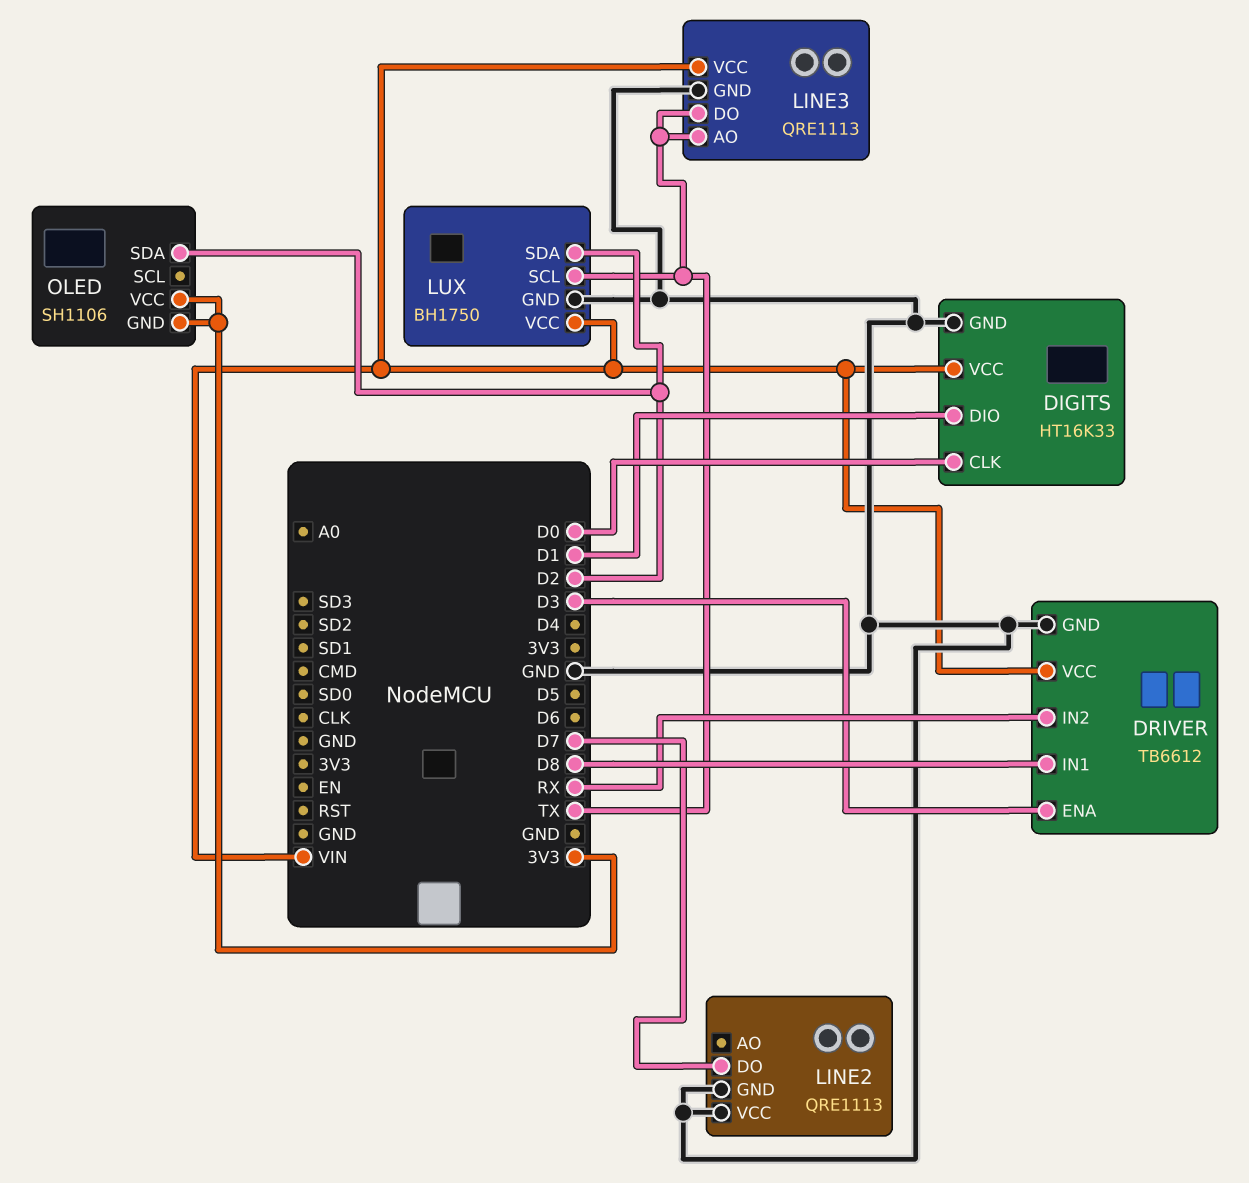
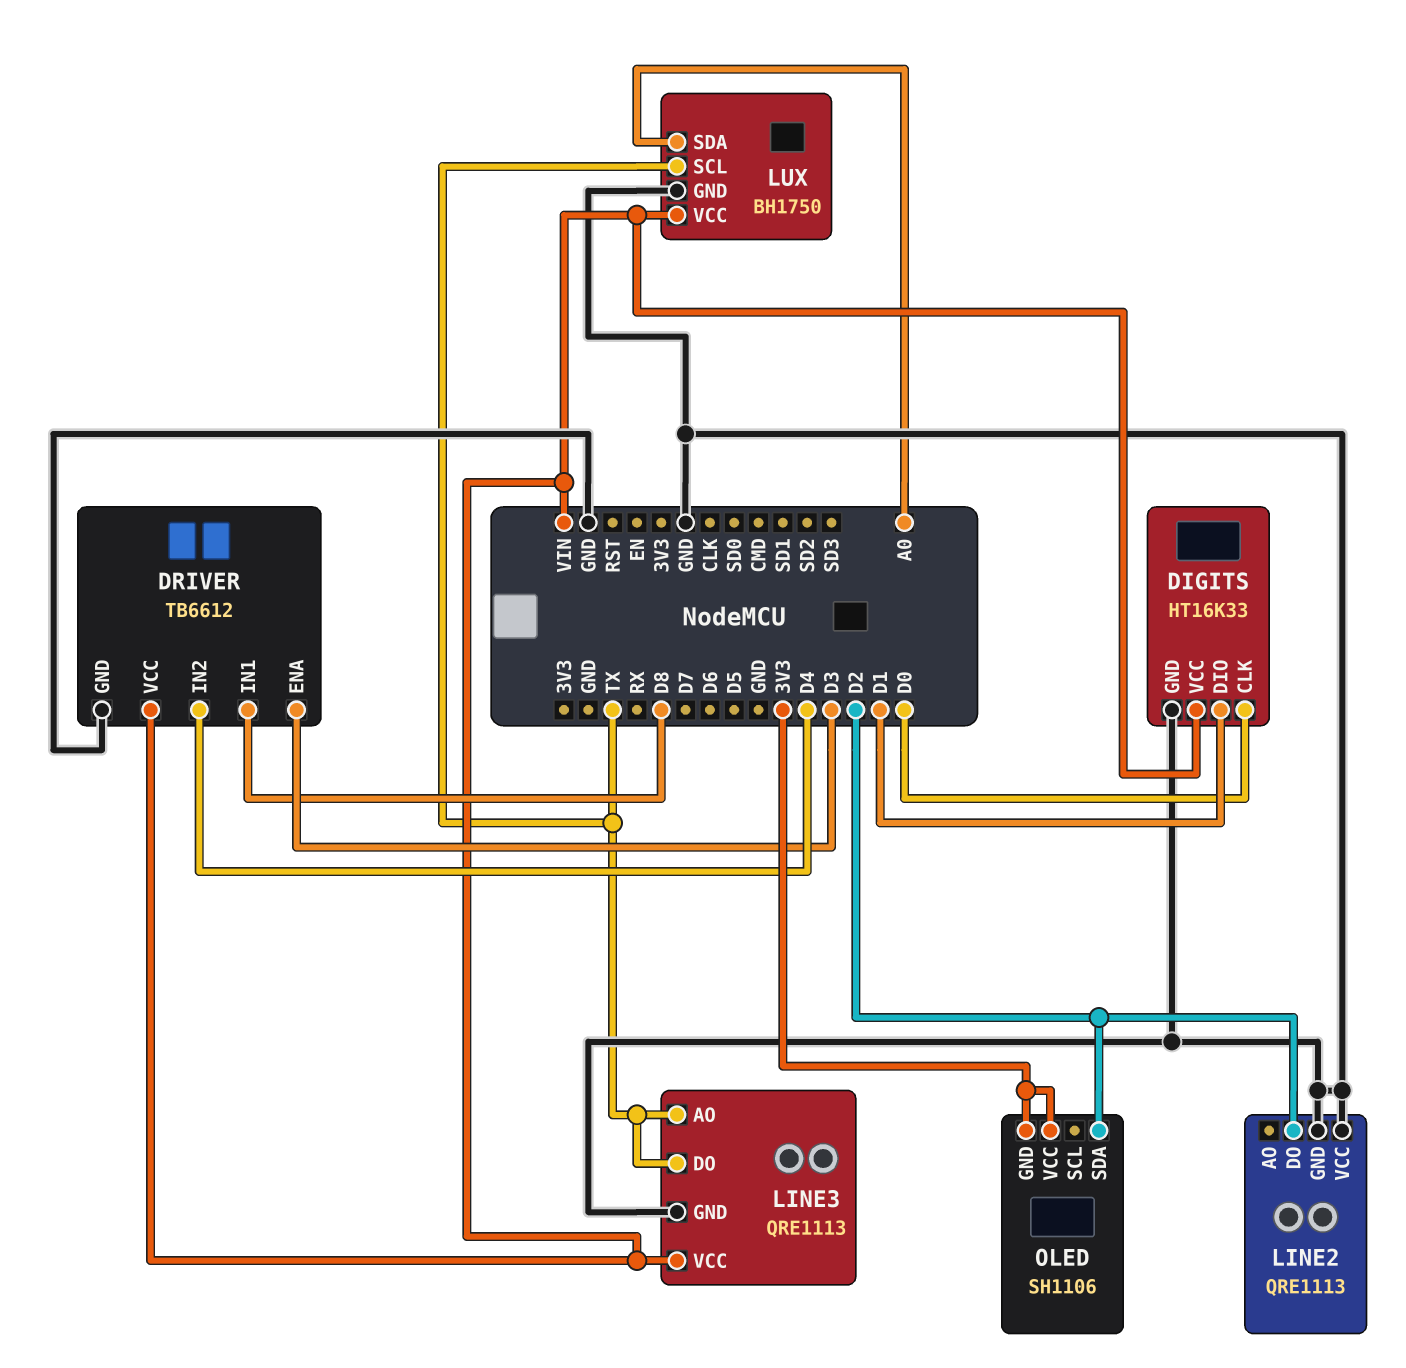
DRIVER pin IN2: RX -> D4
LINE2 pin DO: D7 -> D2
LUX pin SDA: D2 -> A0

